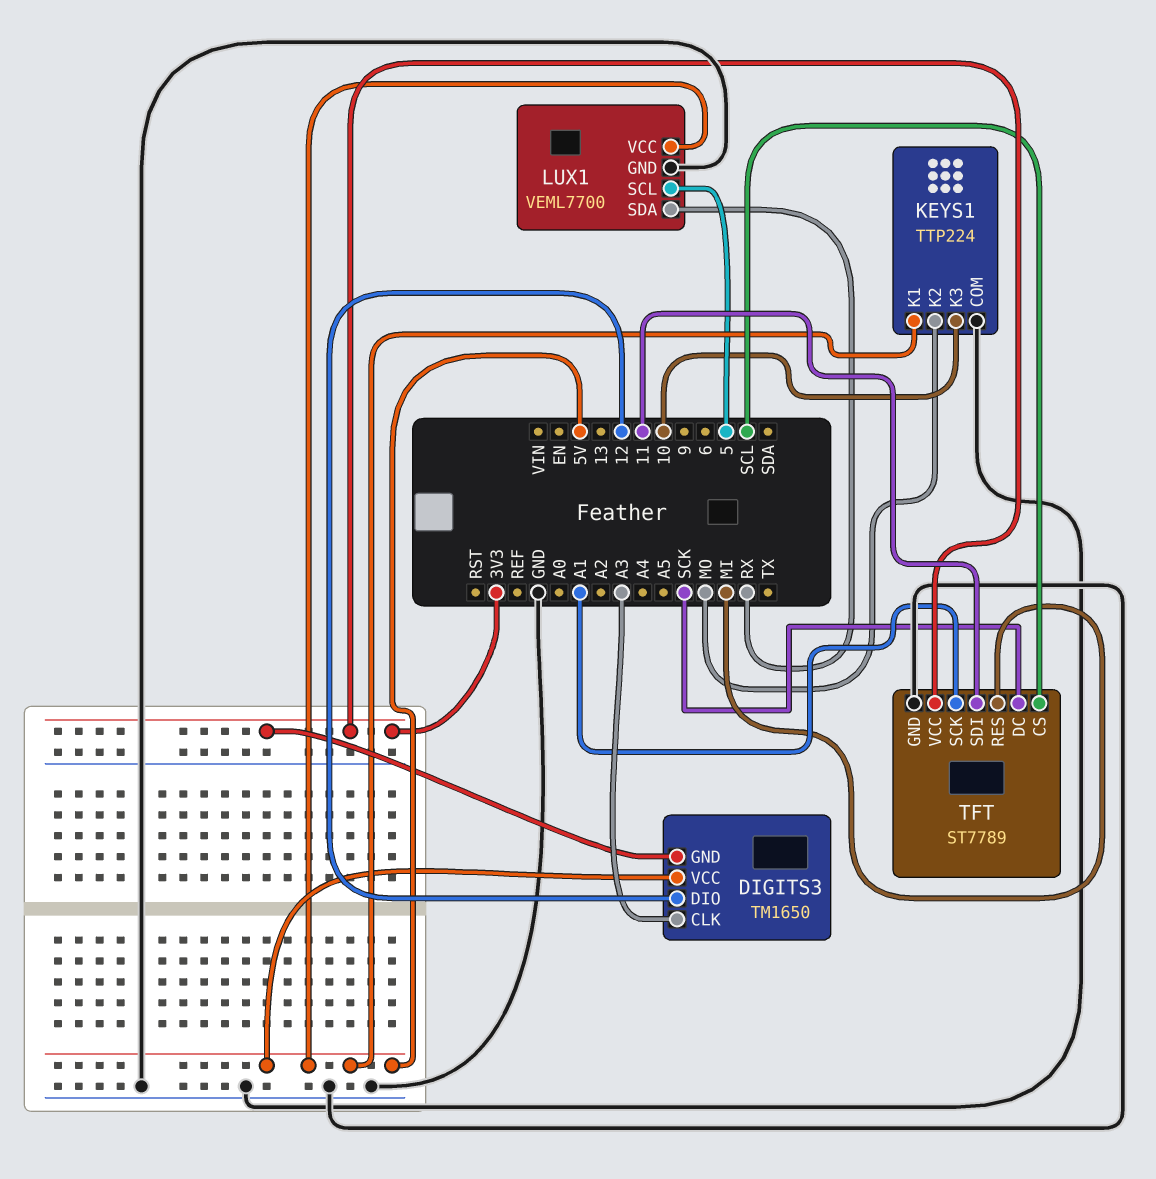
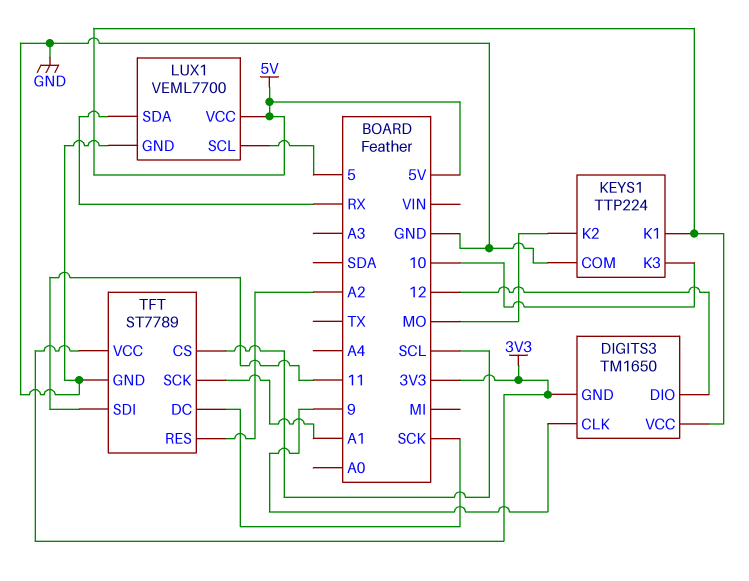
DIGITS3 pin CLK: A3 -> 9
TFT pin RES: MI -> A2

